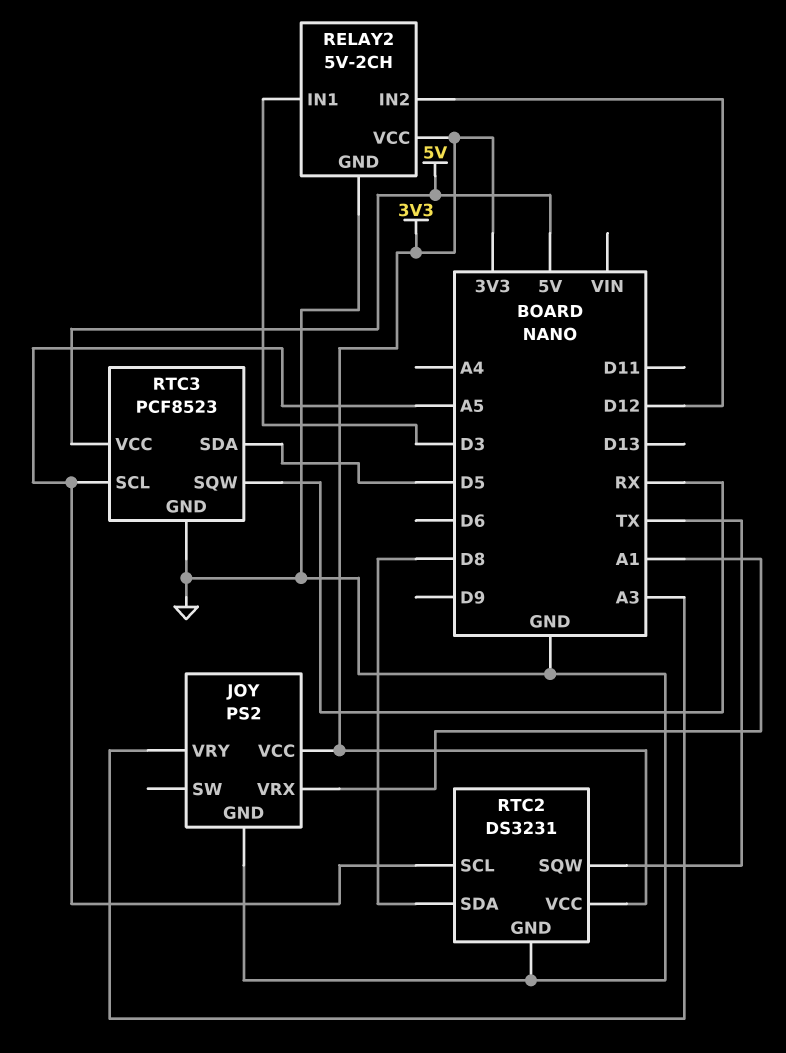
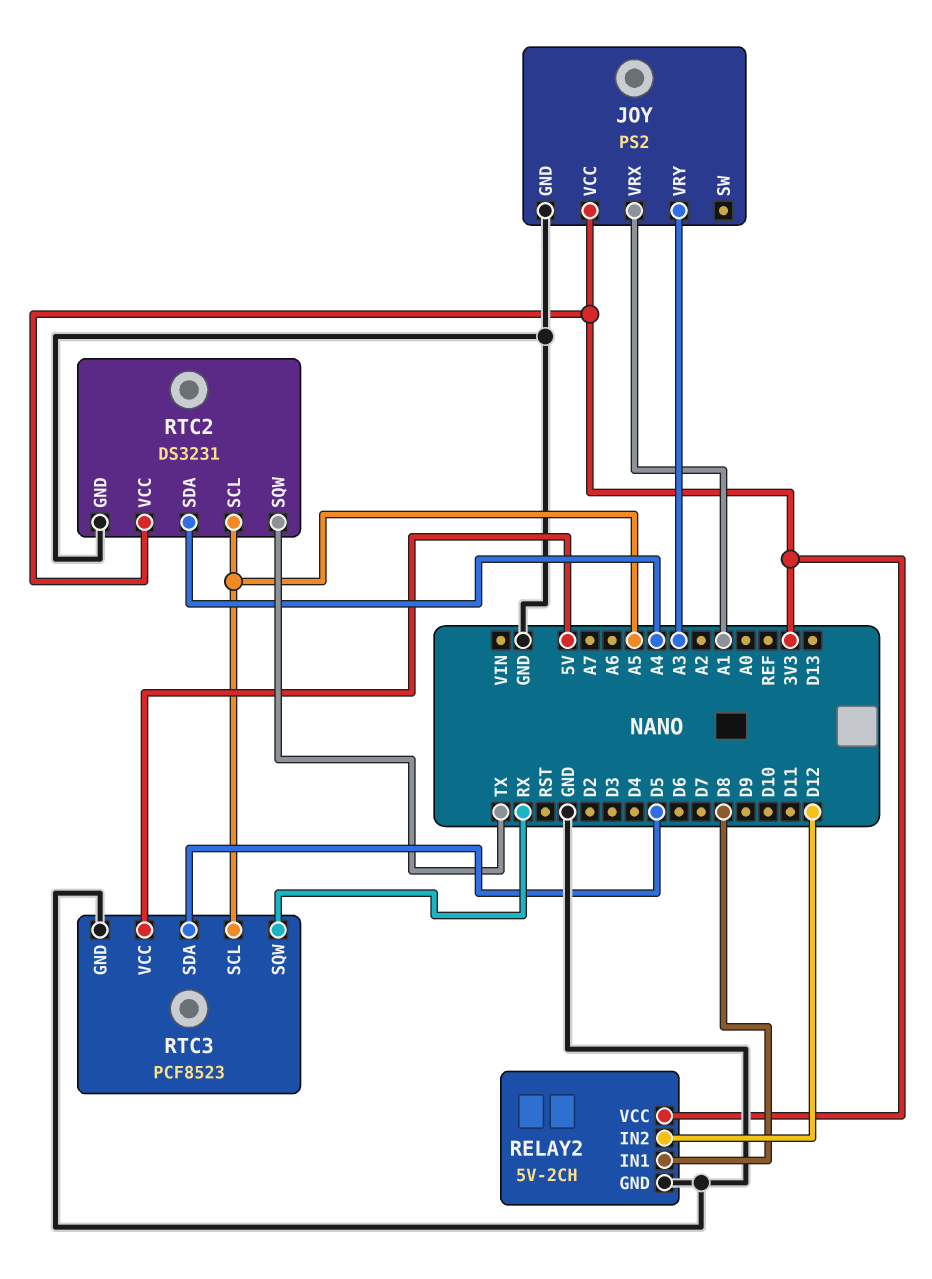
RELAY2 pin IN1: D3 -> D8
RTC2 pin SDA: D8 -> A4

